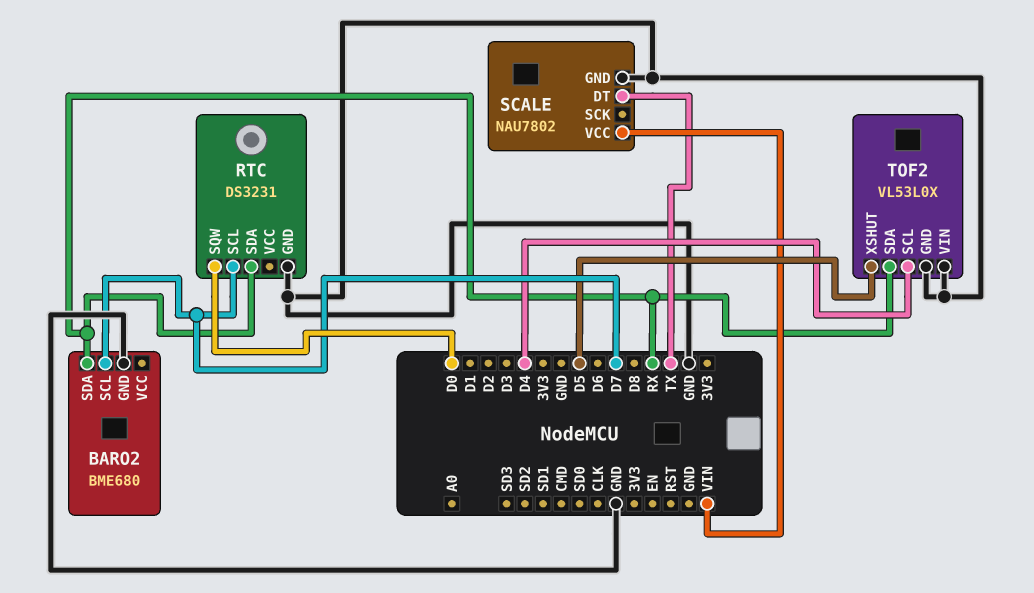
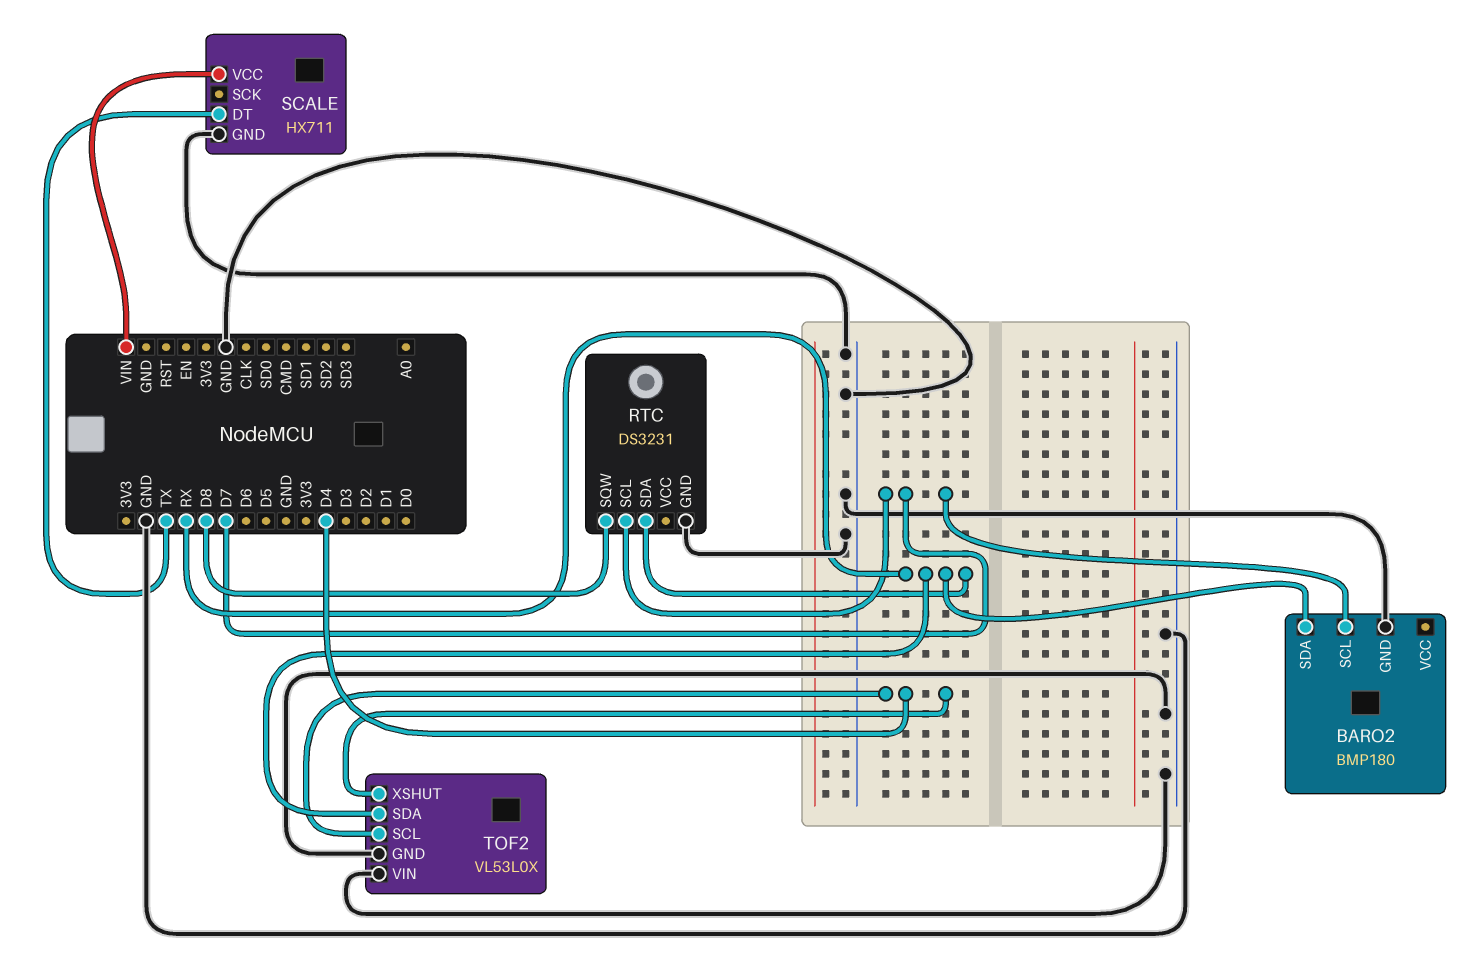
BARO2: BME680 -> BMP180
RTC pin SQW: D0 -> D8
SCALE: NAU7802 -> HX711
TOF2 pin XSHUT: D5 -> D4

